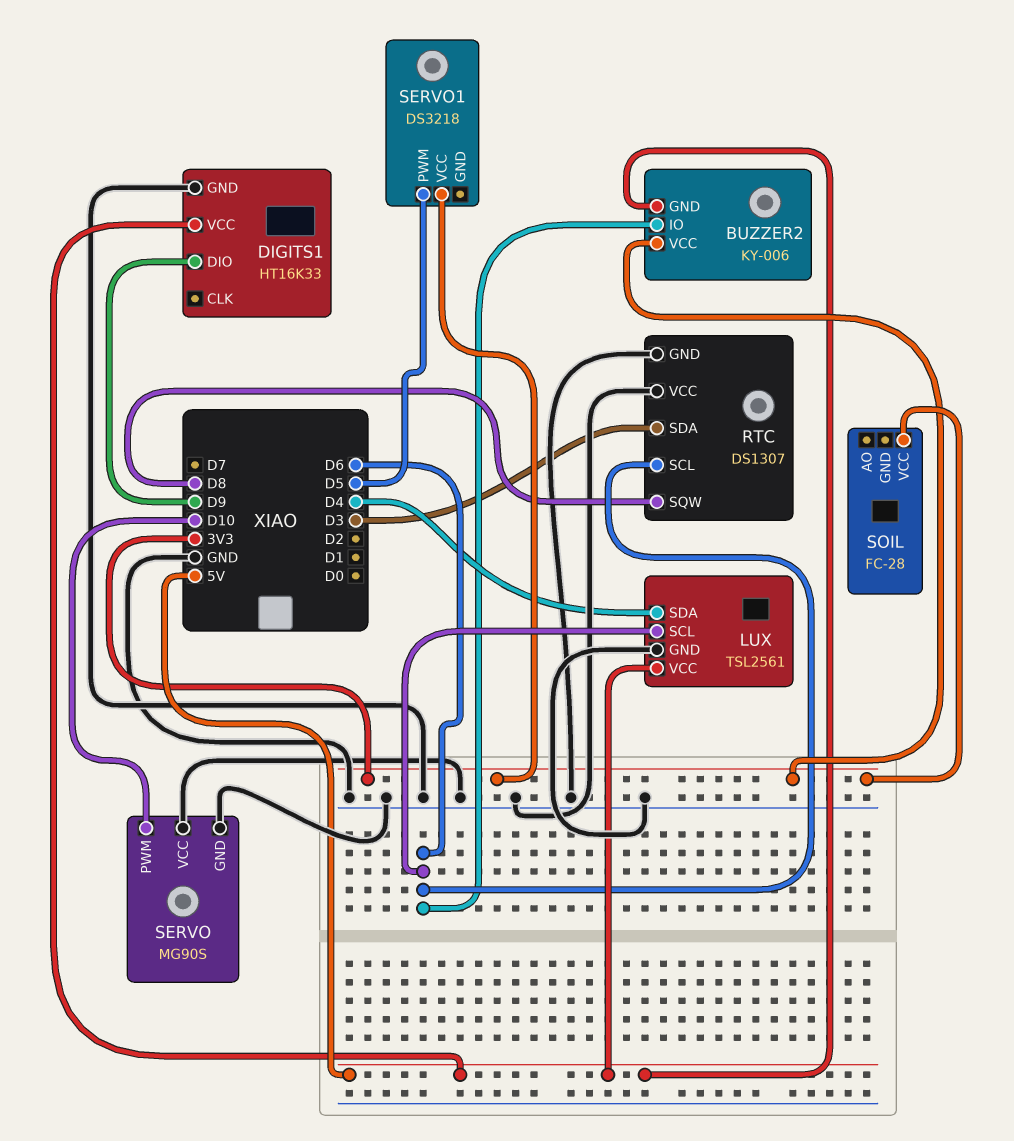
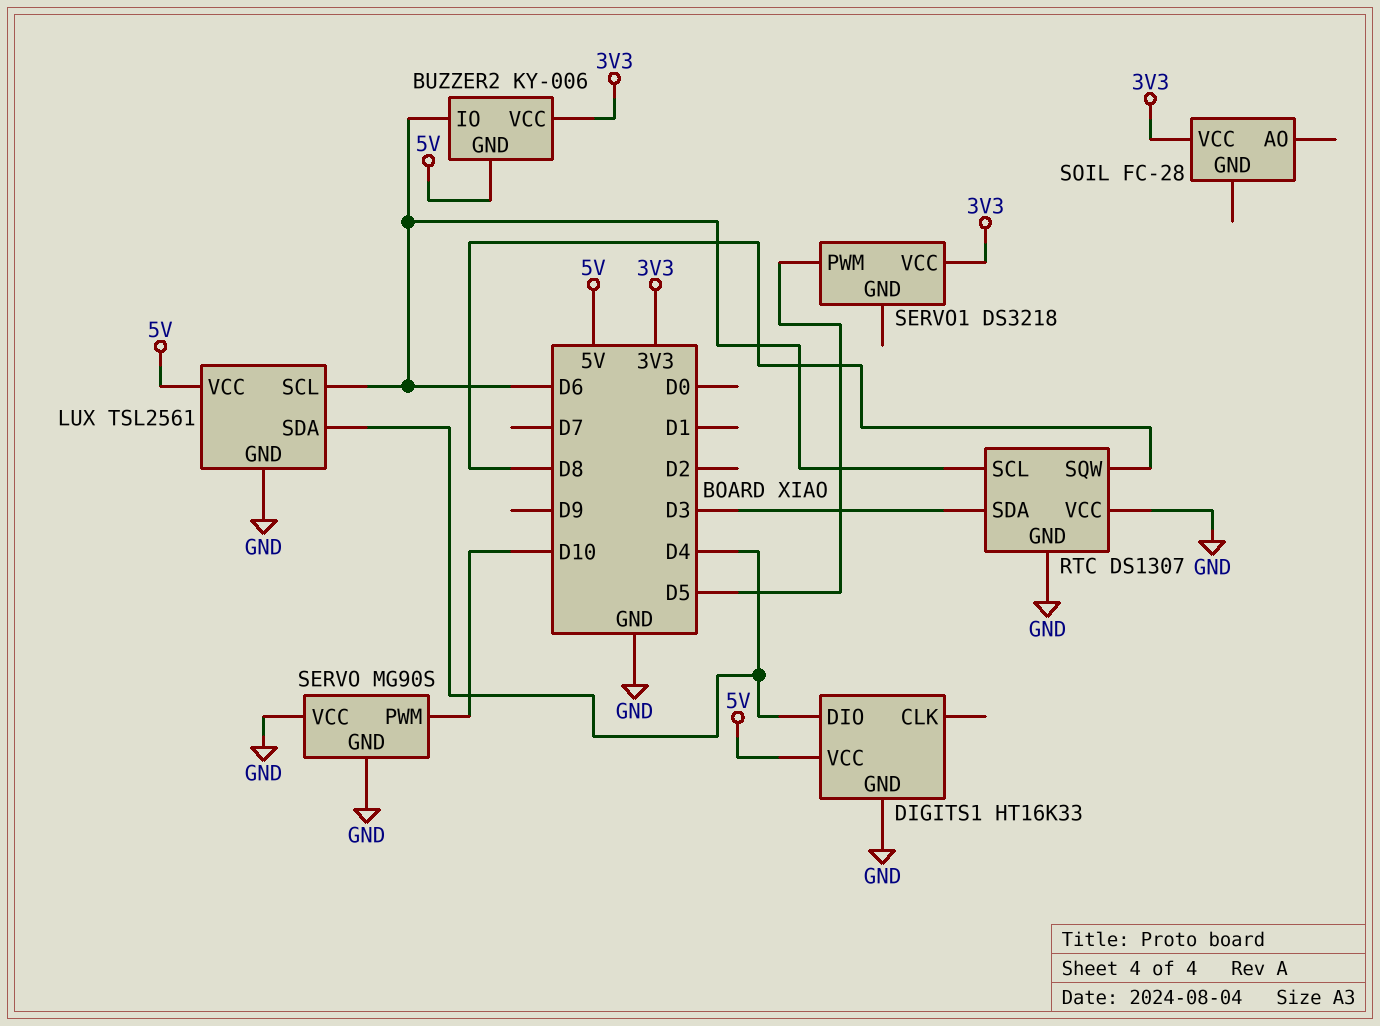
DIGITS1 pin DIO: D9 -> D4

